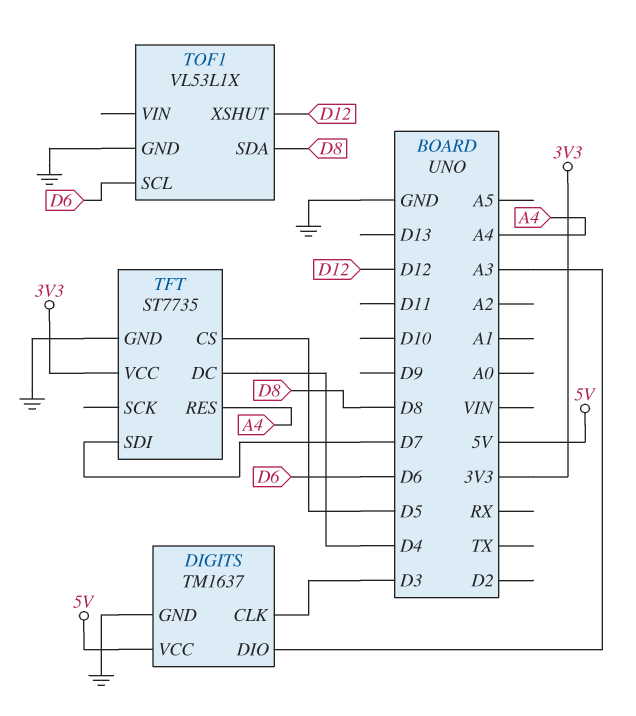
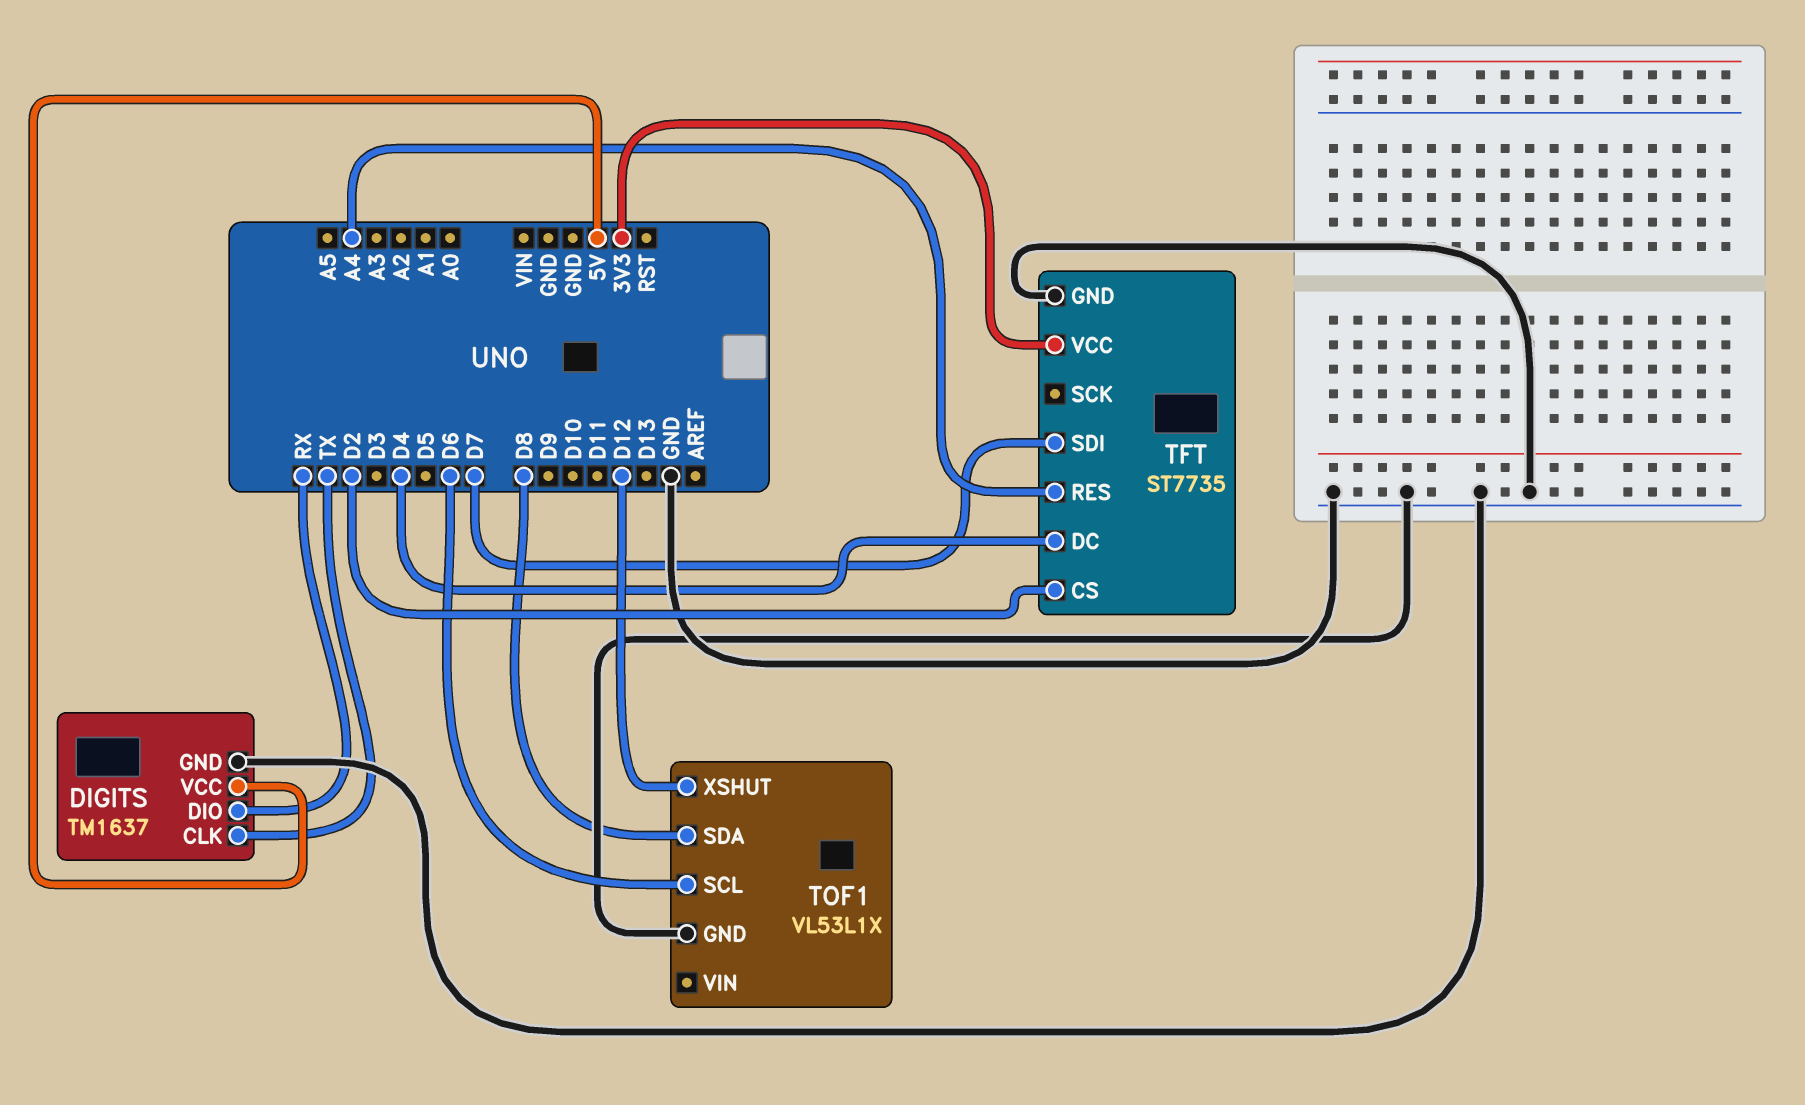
DIGITS pin CLK: D3 -> TX
DIGITS pin DIO: A3 -> RX
TFT pin CS: D5 -> D2

